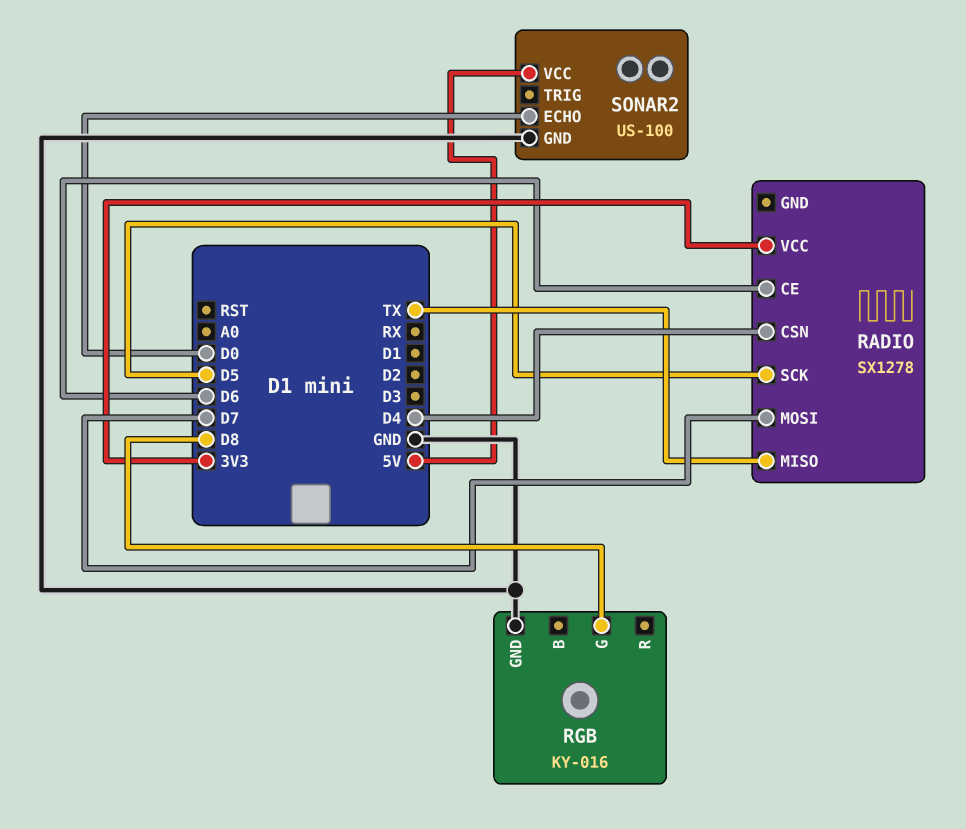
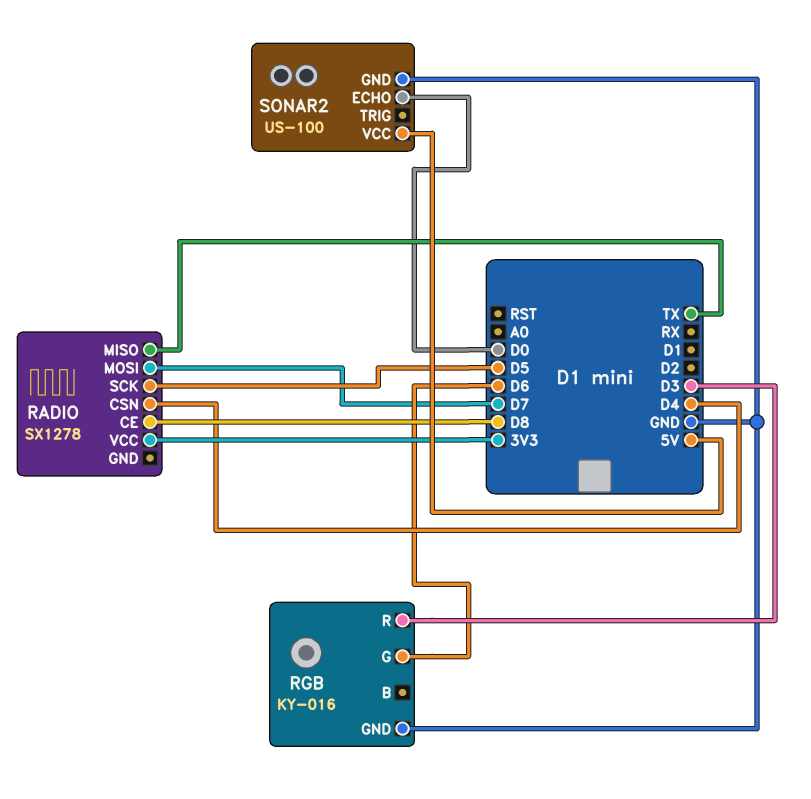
RADIO pin CE: D6 -> D8
RGB pin G: D8 -> D6
RGB pin R: none -> D3

